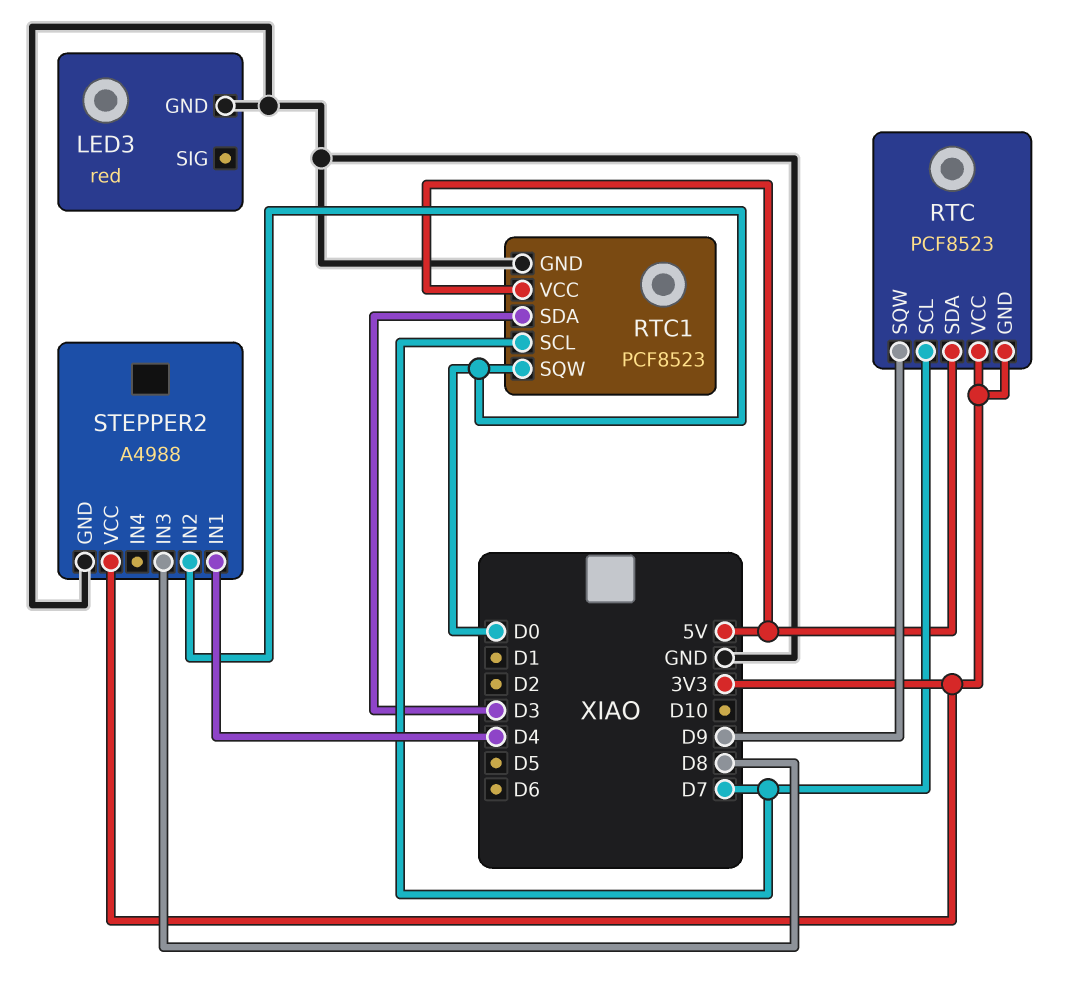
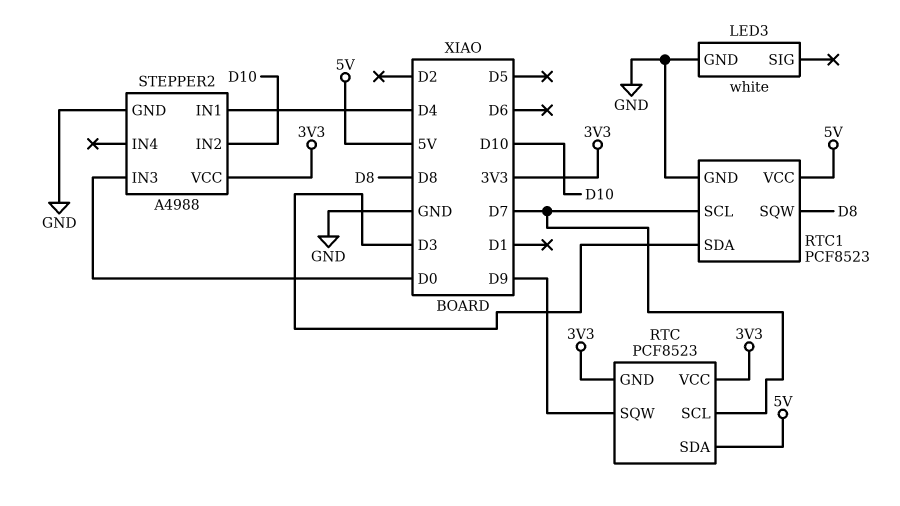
LED3: red -> white
RTC1 pin SQW: D0 -> D8
STEPPER2 pin IN2: D0 -> D10
STEPPER2 pin IN3: D8 -> D0

